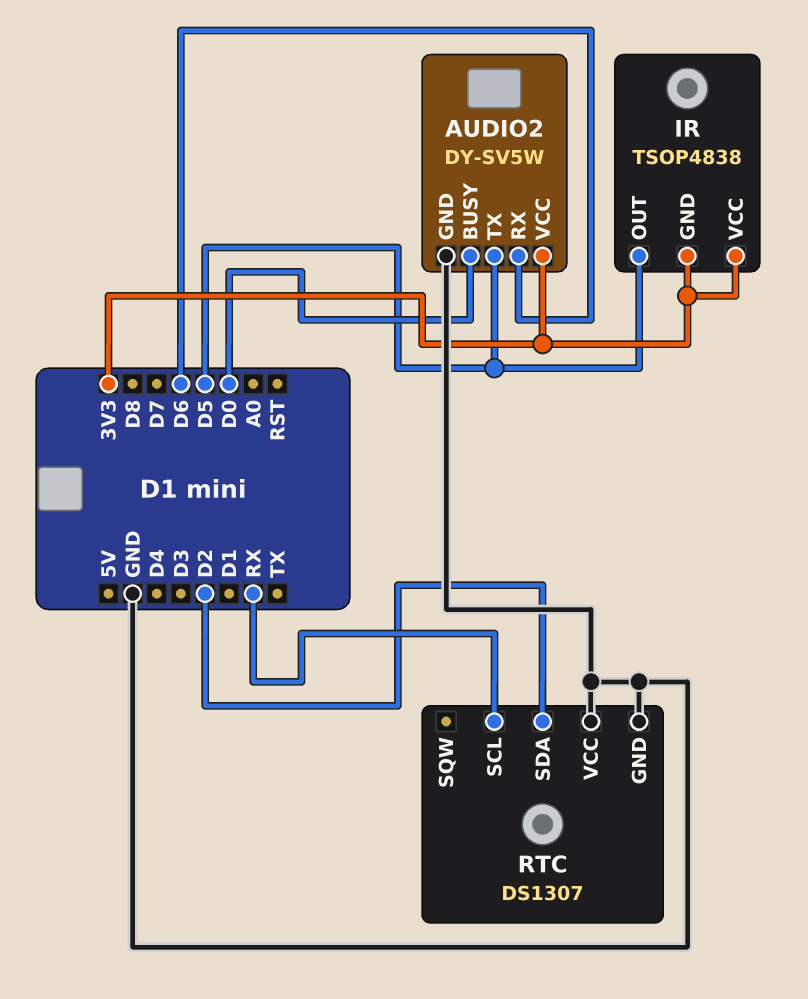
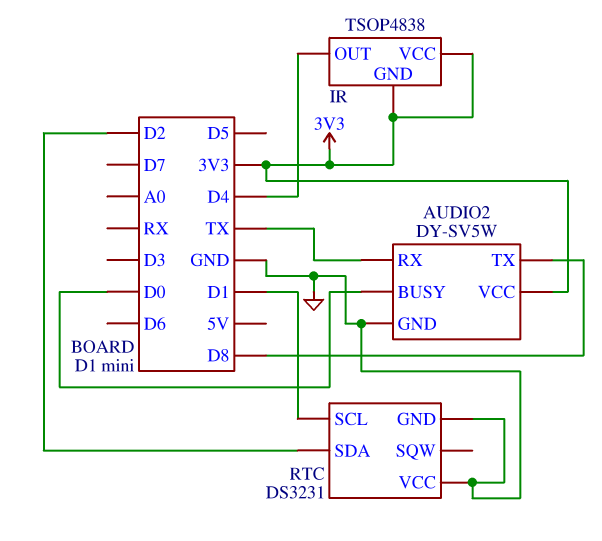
AUDIO2 pin RX: D6 -> TX
AUDIO2 pin TX: D5 -> D8
IR pin OUT: D5 -> D4
RTC: DS1307 -> DS3231
RTC pin SCL: RX -> D1

